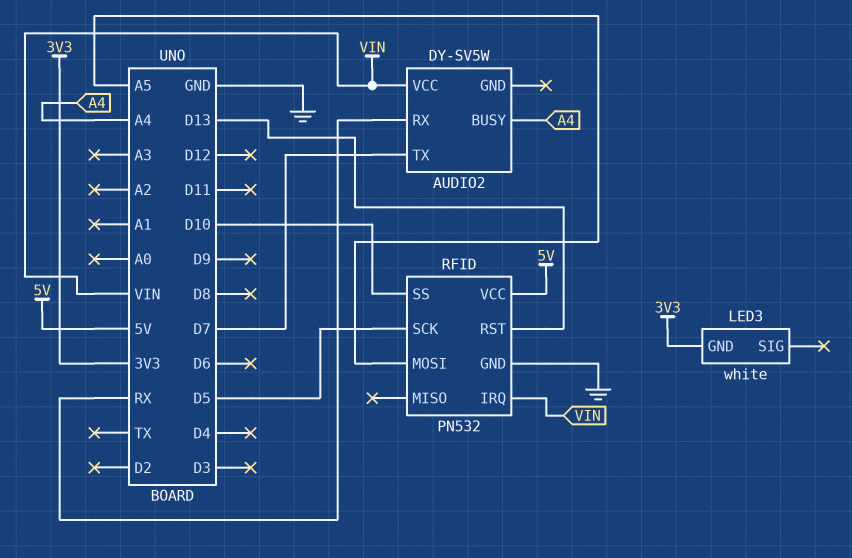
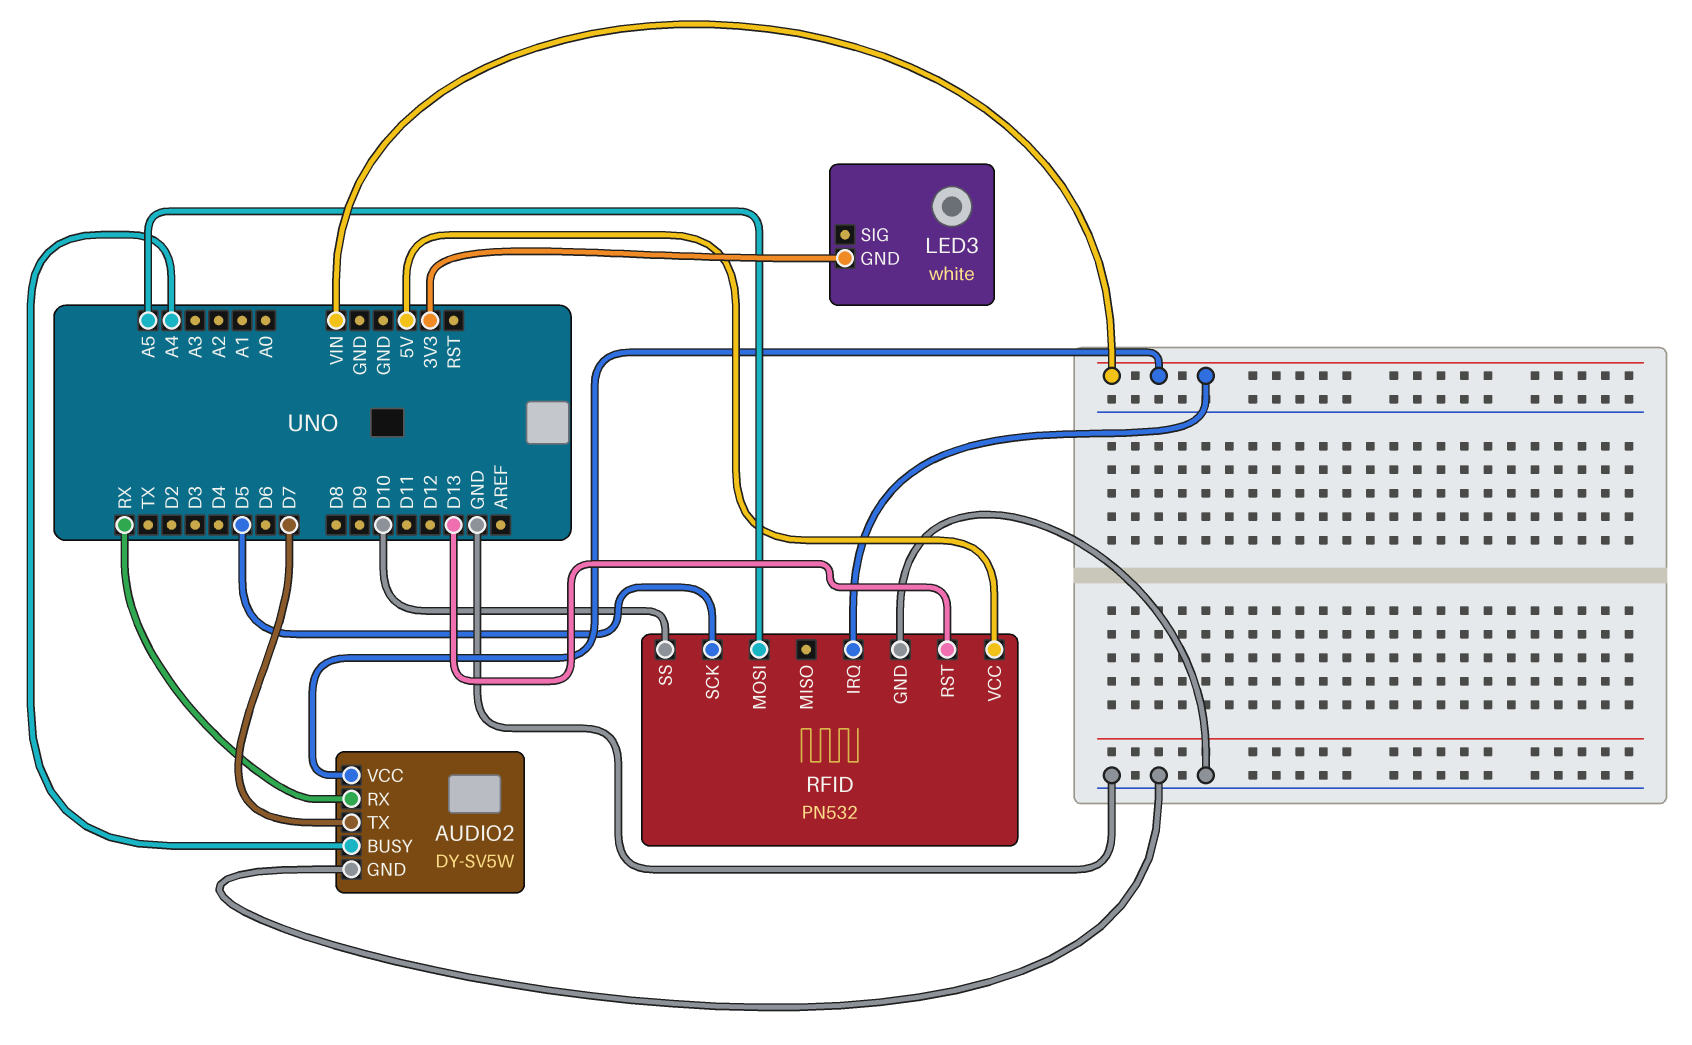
AUDIO2 pin GND: none -> GND

